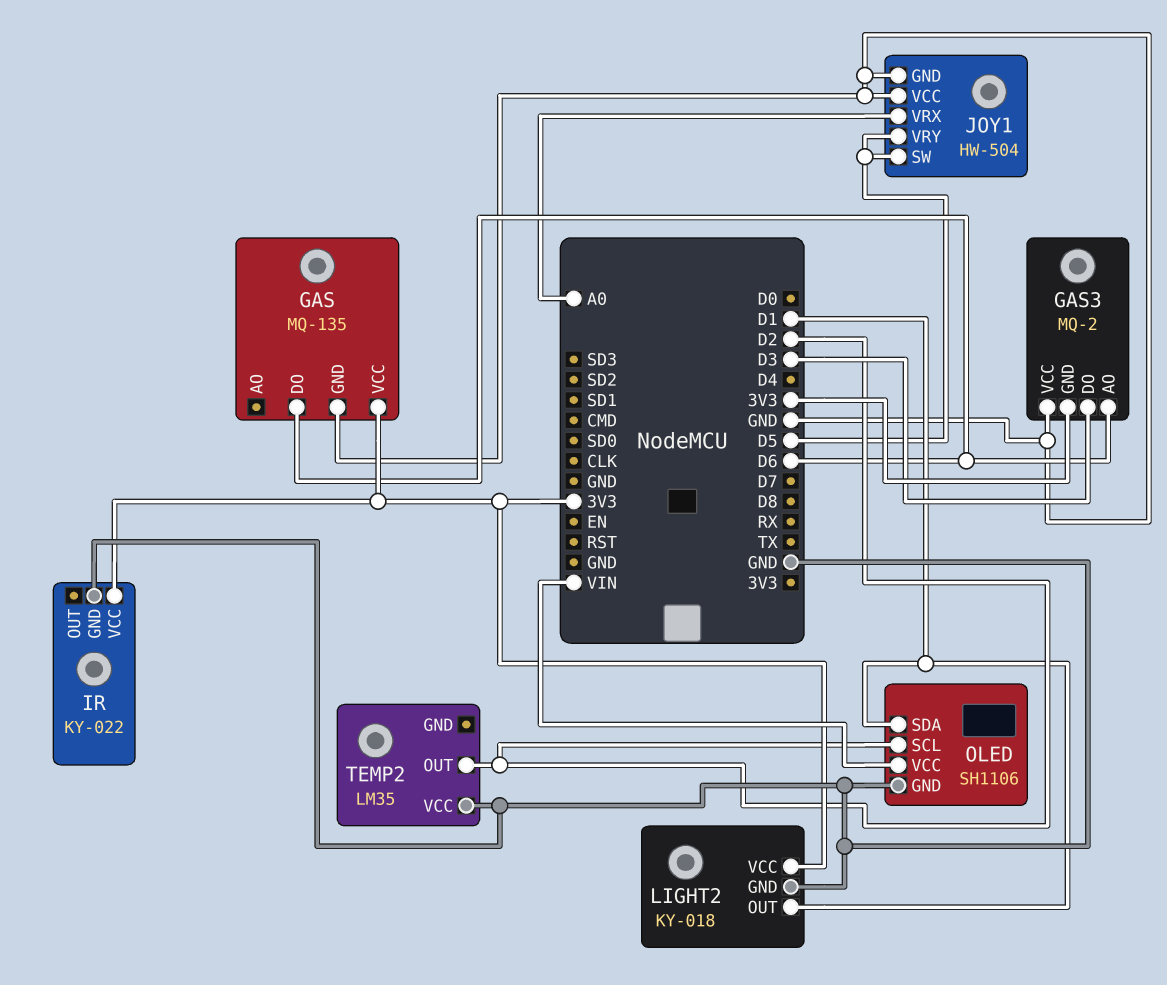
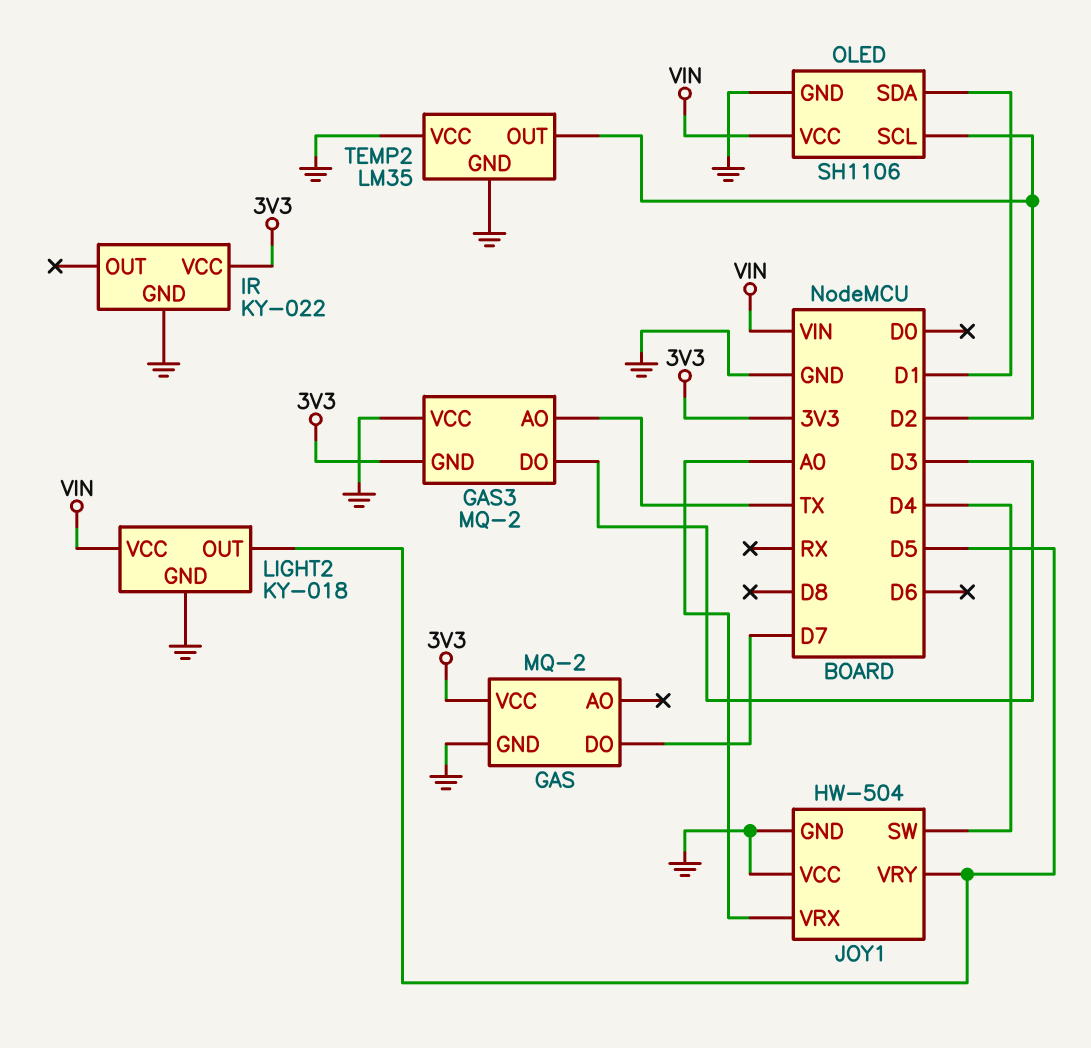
GAS: MQ-135 -> MQ-2
GAS pin DO: D6 -> D7
GAS3 pin AO: D6 -> TX
JOY1 pin SW: D5 -> D4
LIGHT2 pin OUT: D1 -> D5
LIGHT2 pin VCC: 3V3 -> VIN
TEMP2 pin GND: none -> GND

